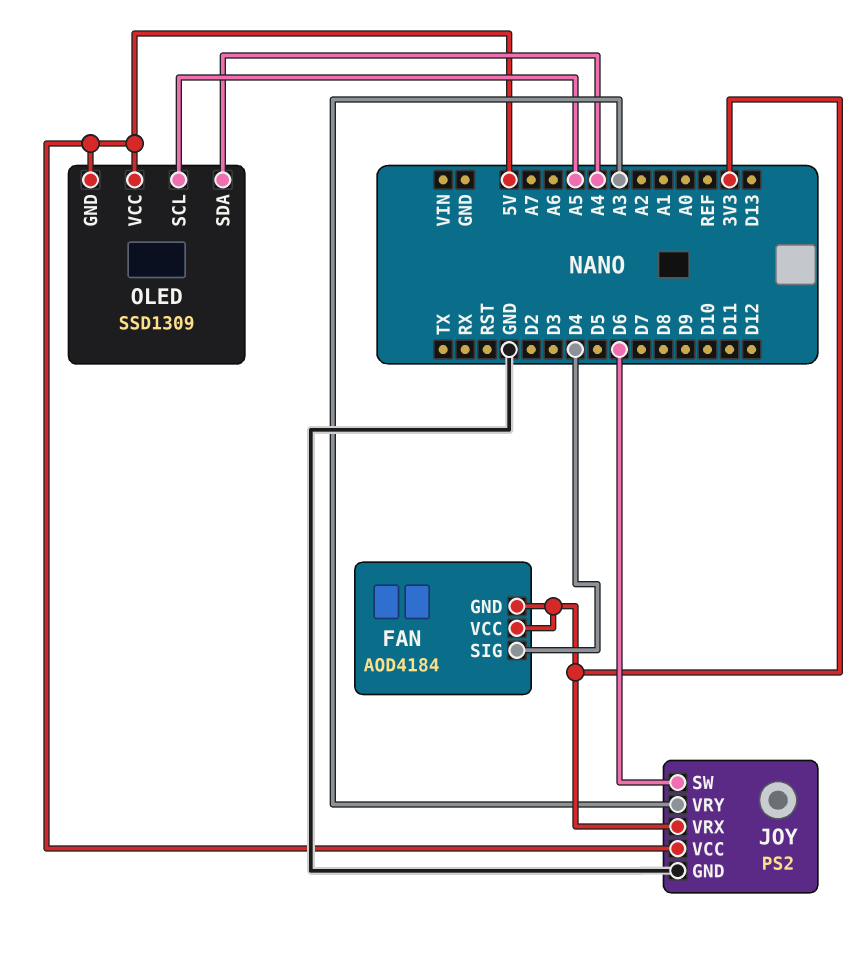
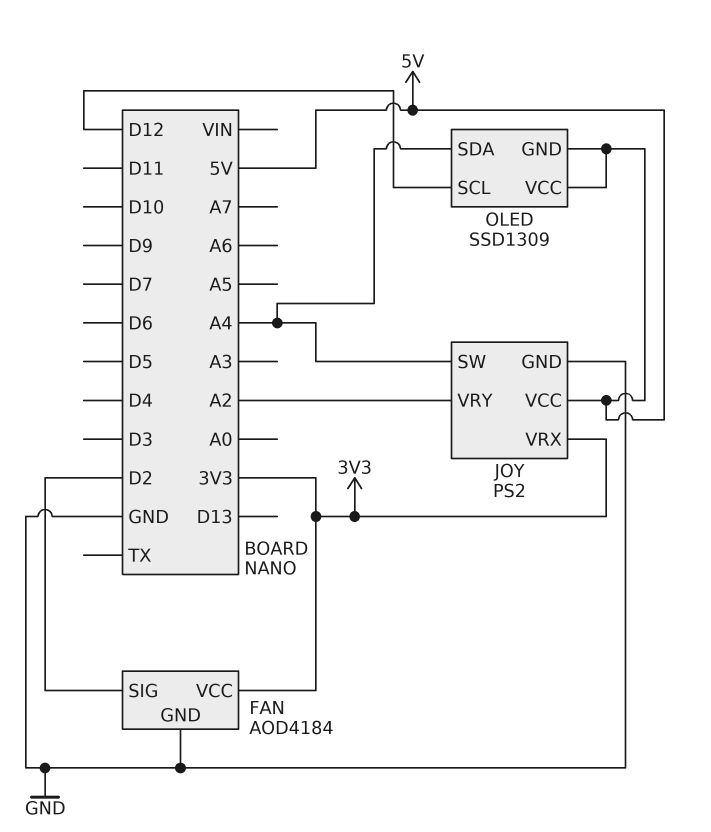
FAN pin GND: 3V3 -> GND
FAN pin SIG: D4 -> D2
JOY pin SW: D6 -> A4
JOY pin VRY: A3 -> A2
OLED pin SCL: A5 -> D12

